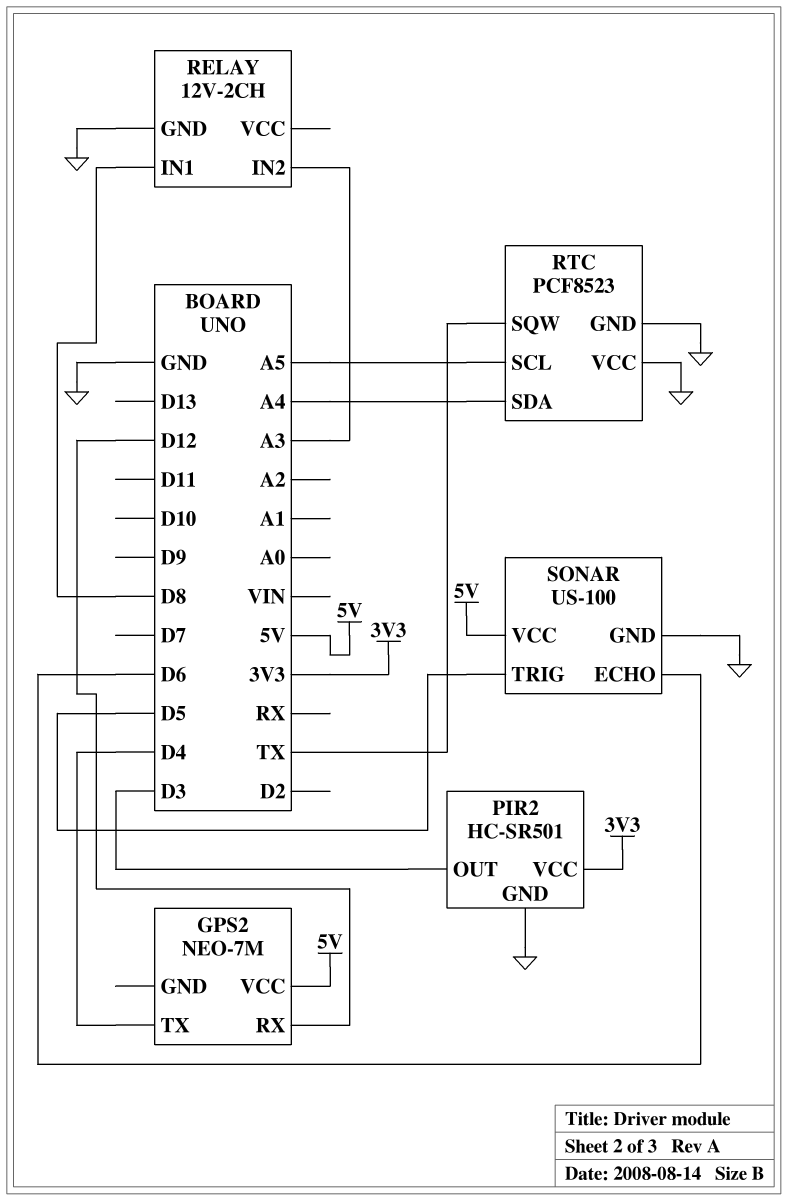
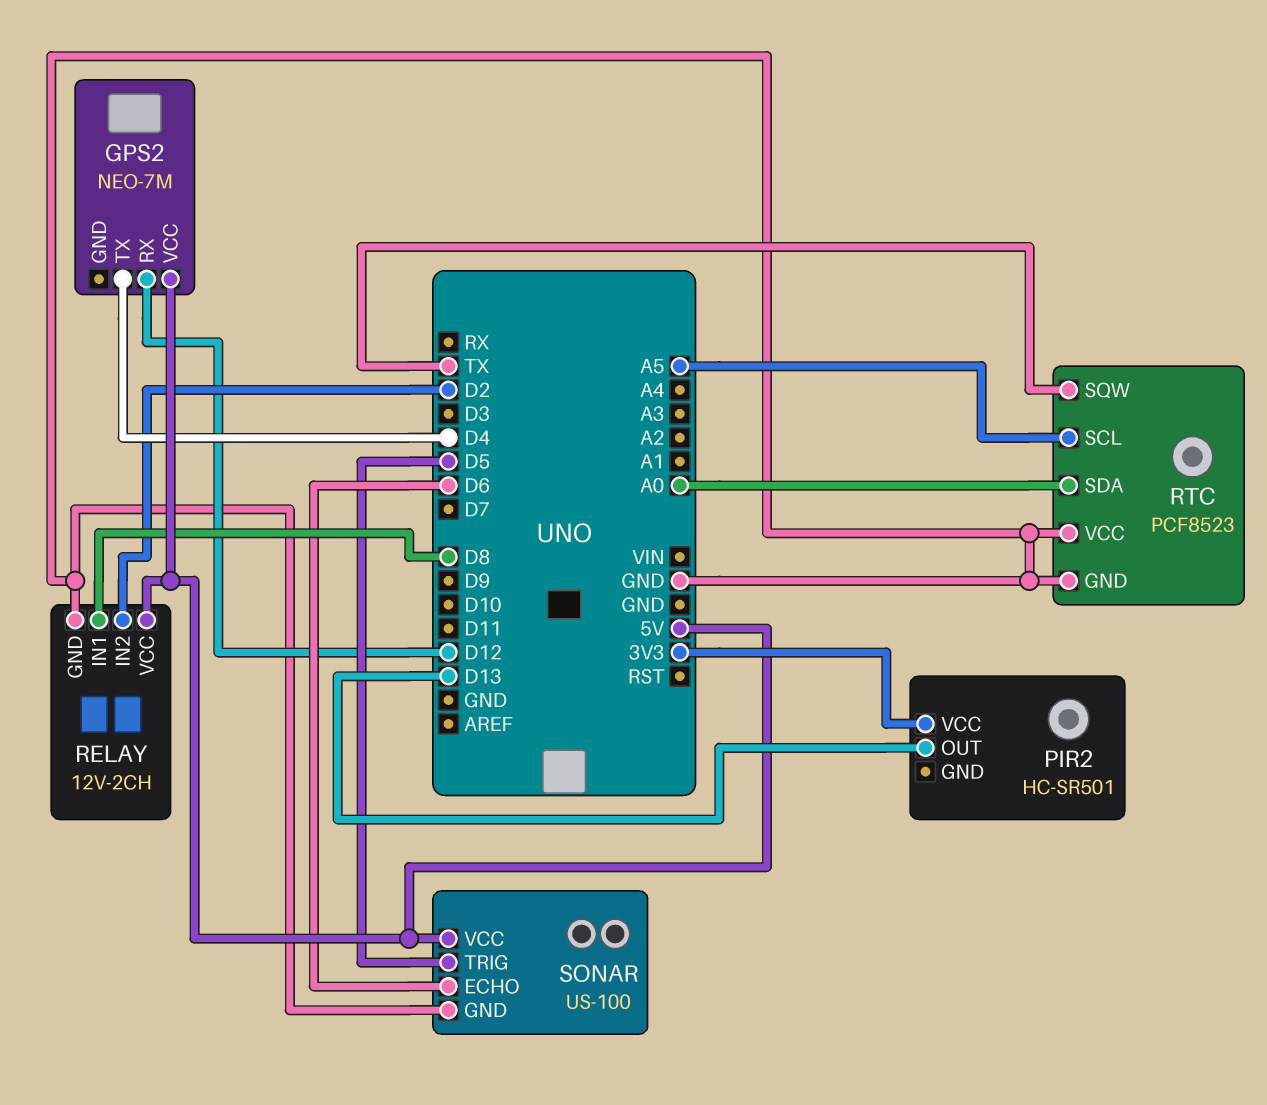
PIR2 pin GND: GND -> none
PIR2 pin OUT: D3 -> D13
RELAY pin IN2: A3 -> D2
RELAY pin VCC: none -> 5V
RTC pin SDA: A4 -> A0

